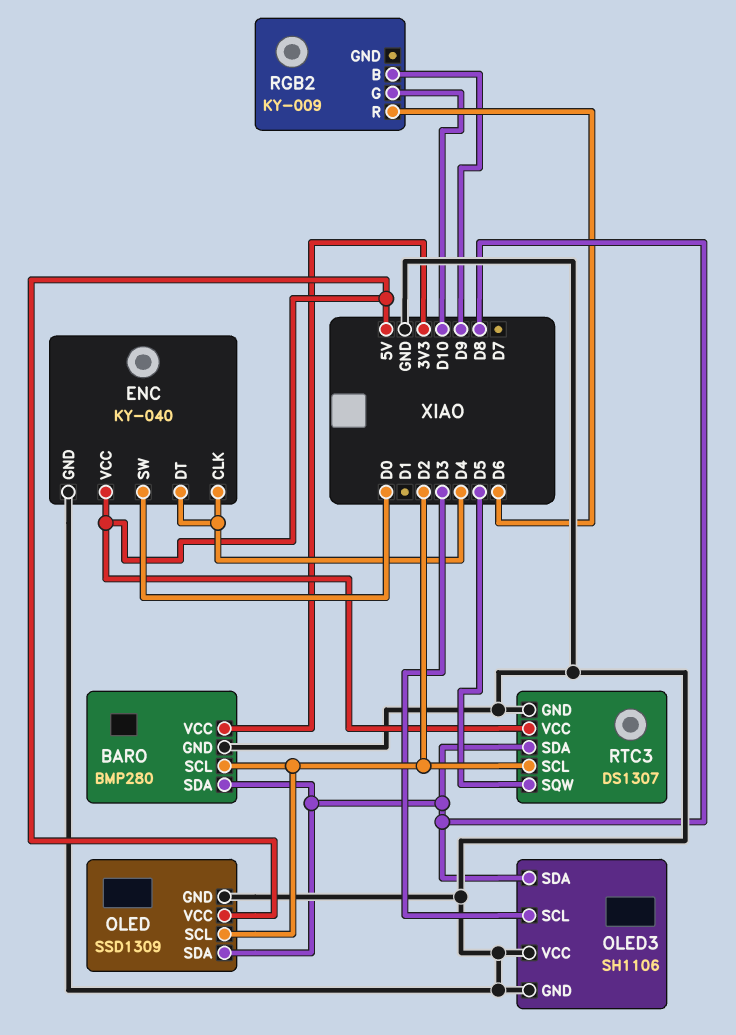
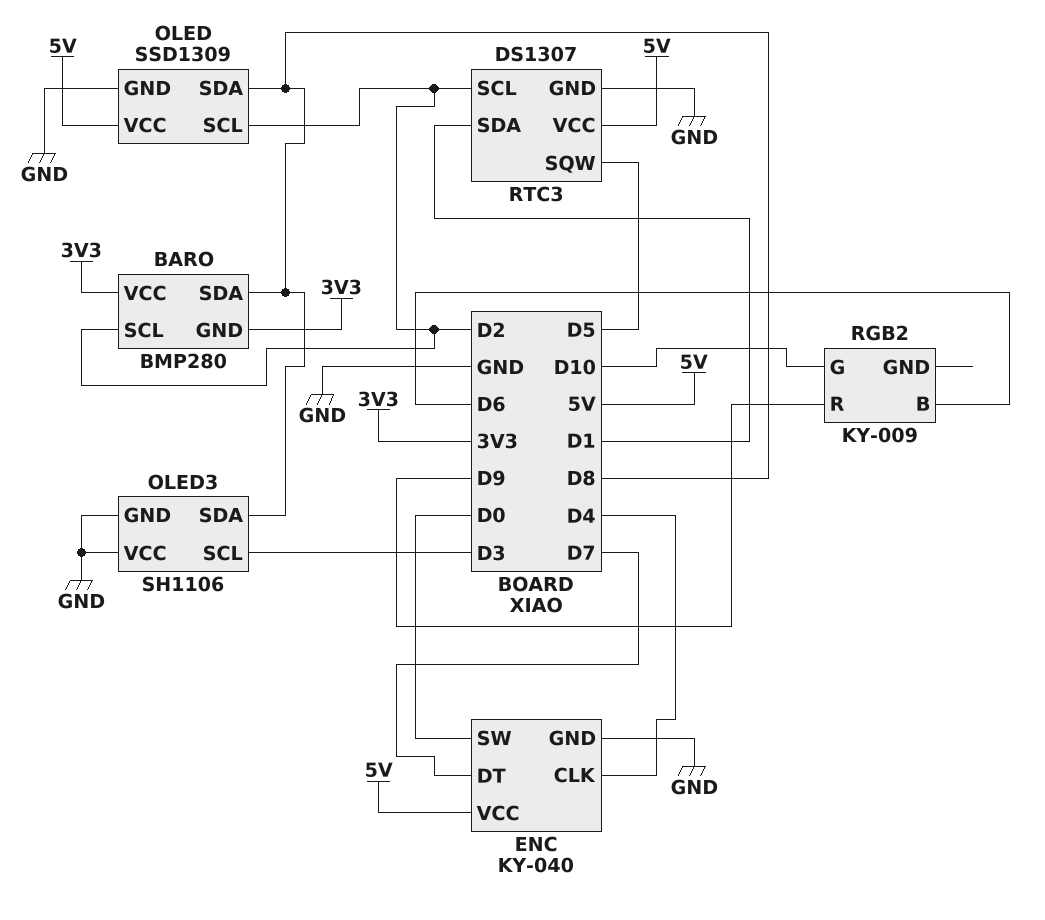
BARO pin GND: GND -> 3V3
ENC pin DT: D4 -> D7
RGB2 pin B: D9 -> D6
RGB2 pin R: D6 -> D9
RTC3 pin SDA: D8 -> D1

